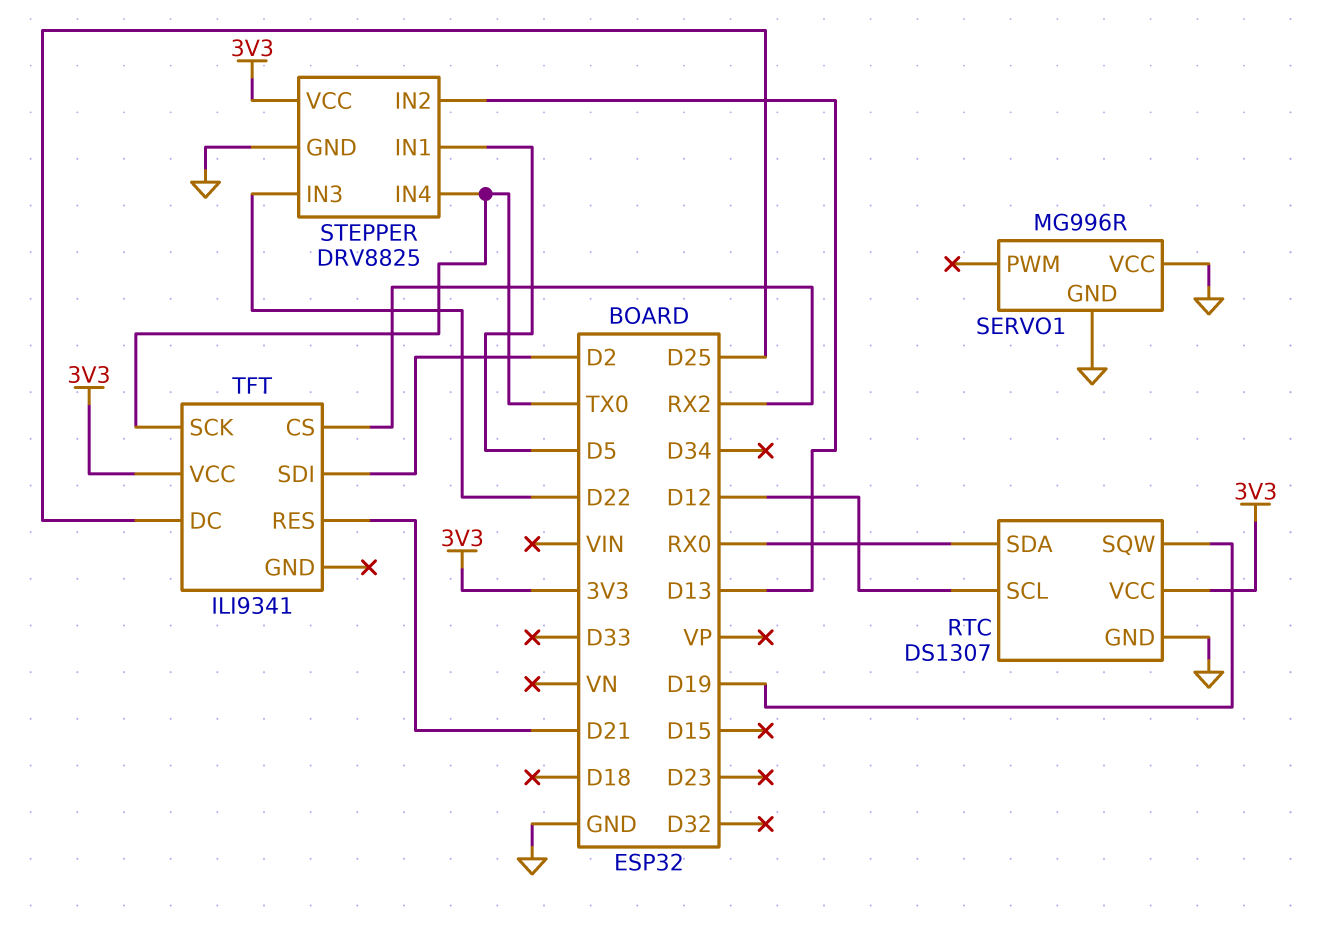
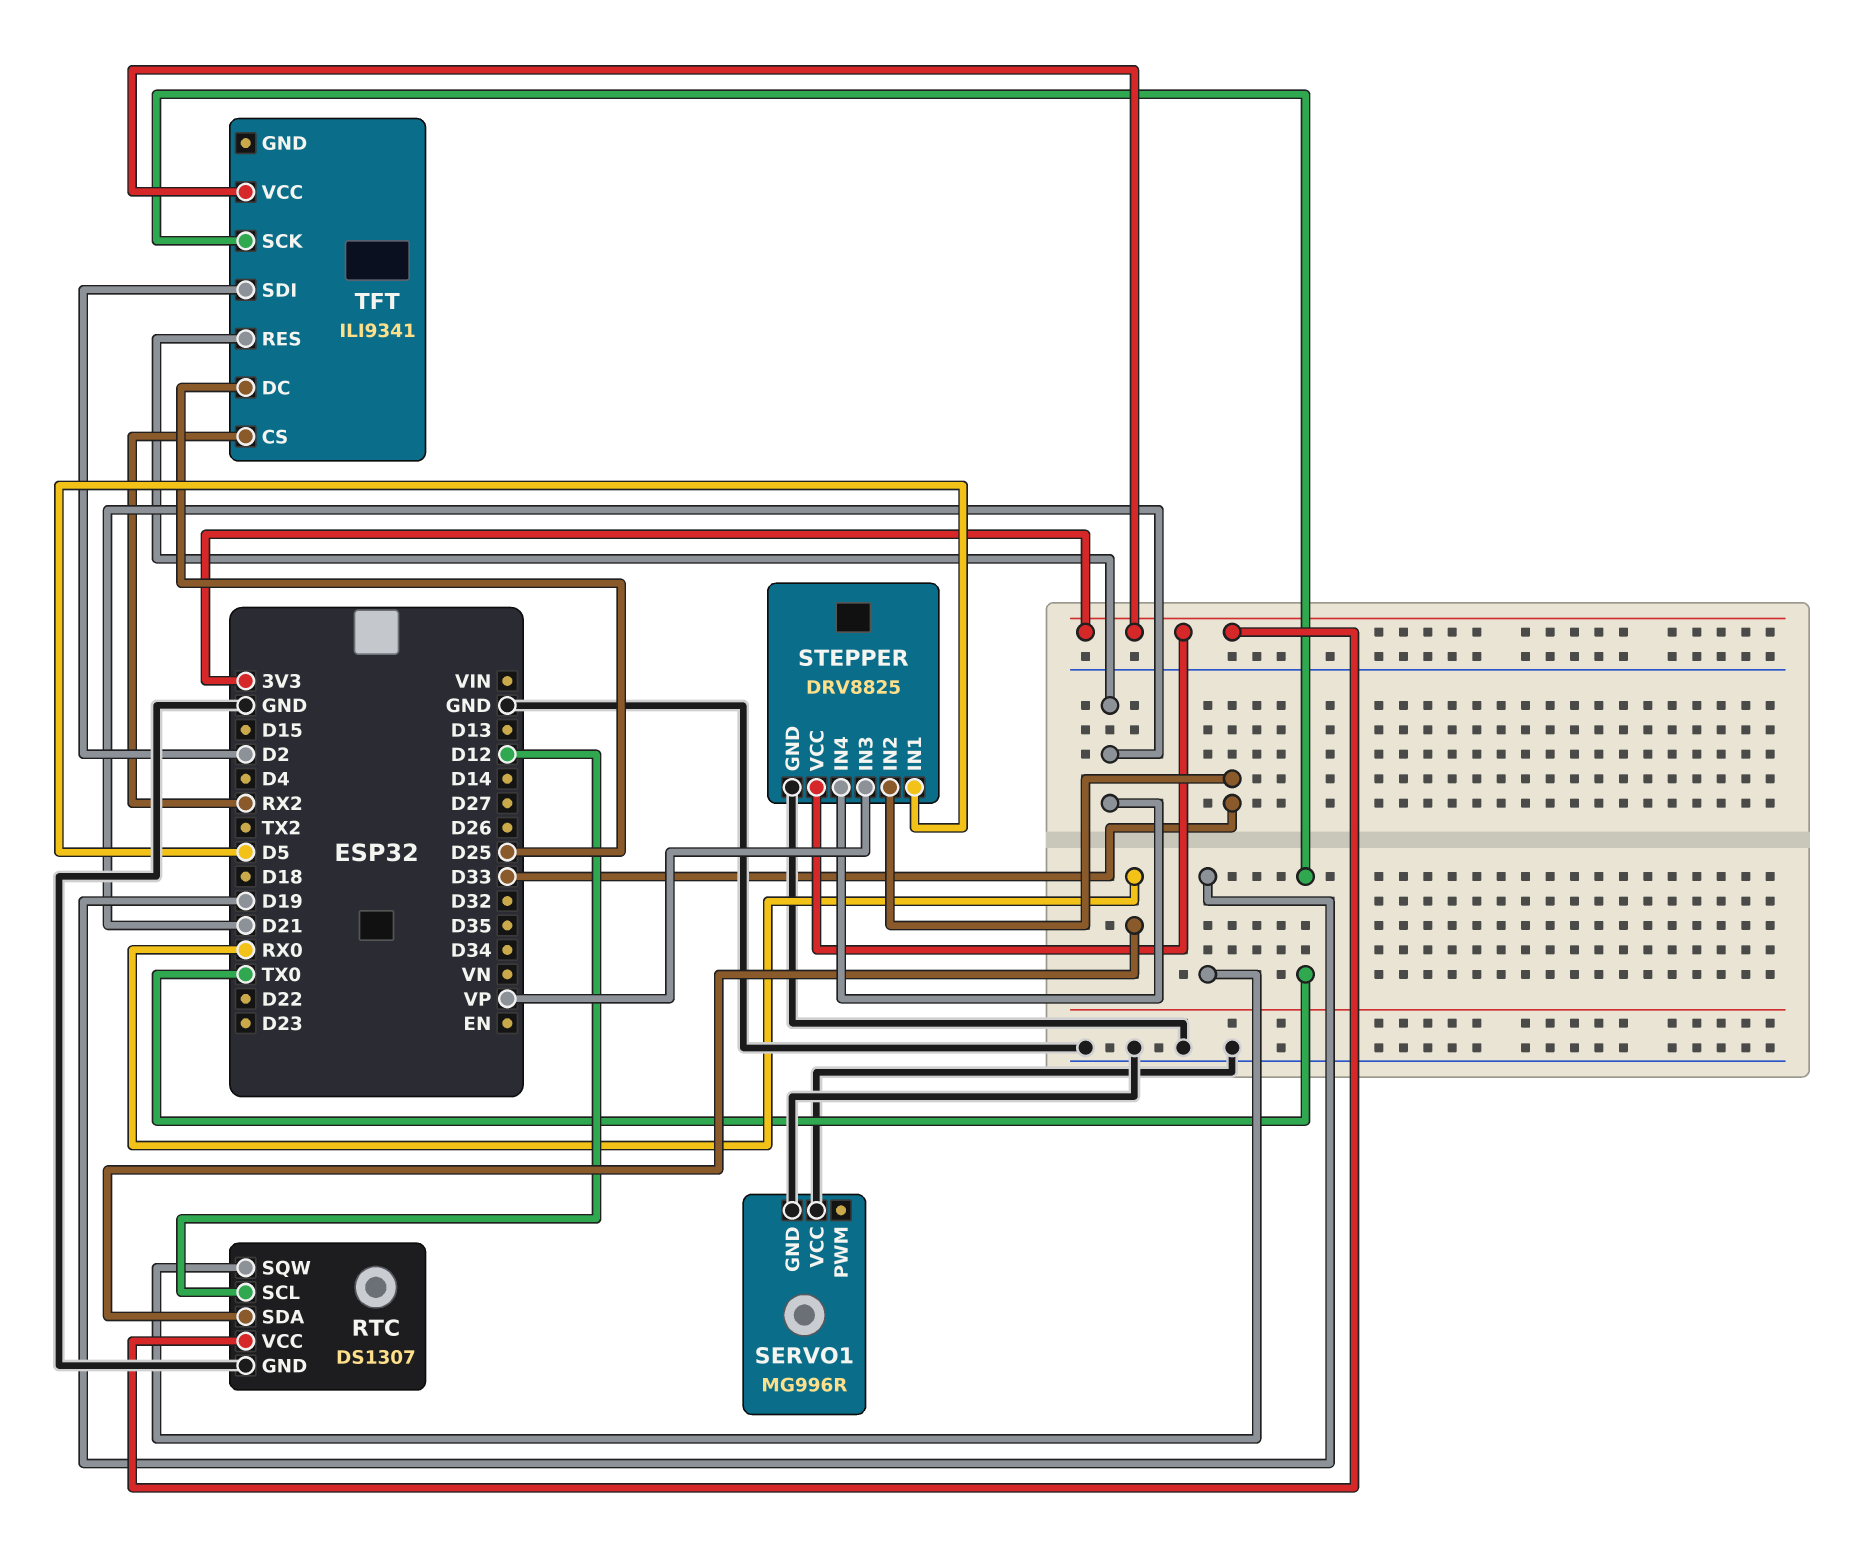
STEPPER pin IN2: D13 -> D33
STEPPER pin IN3: D22 -> VP
STEPPER pin IN4: TX0 -> D21

